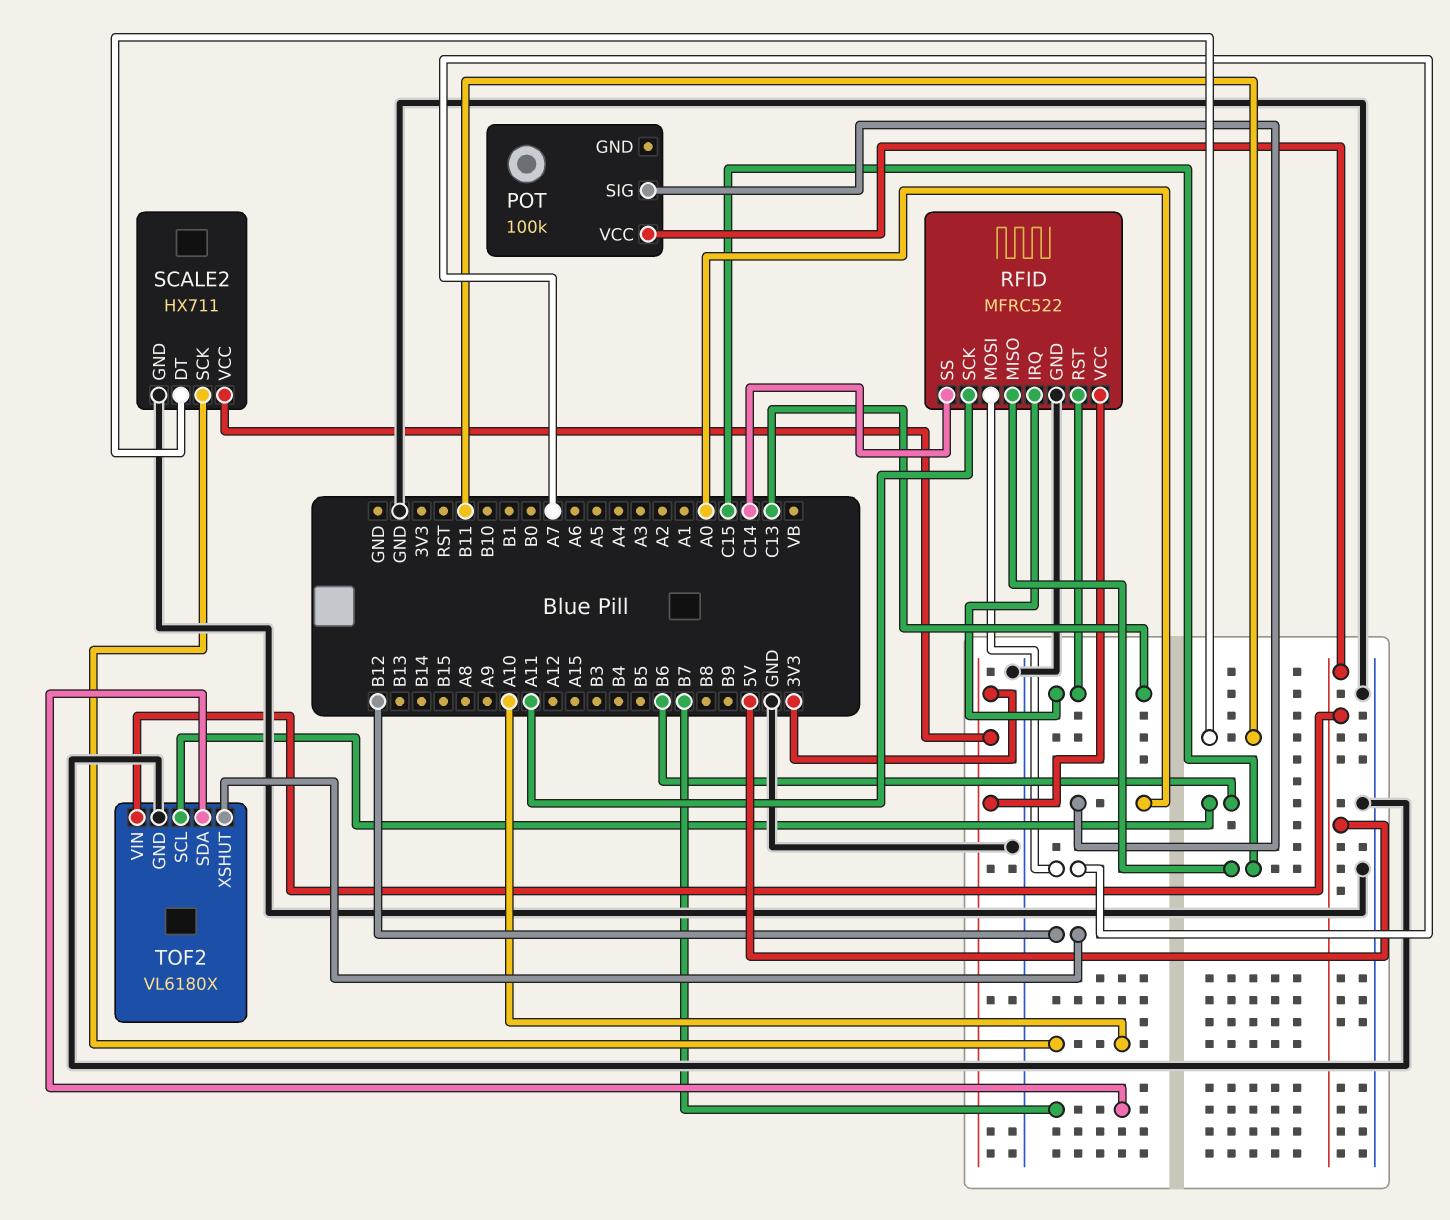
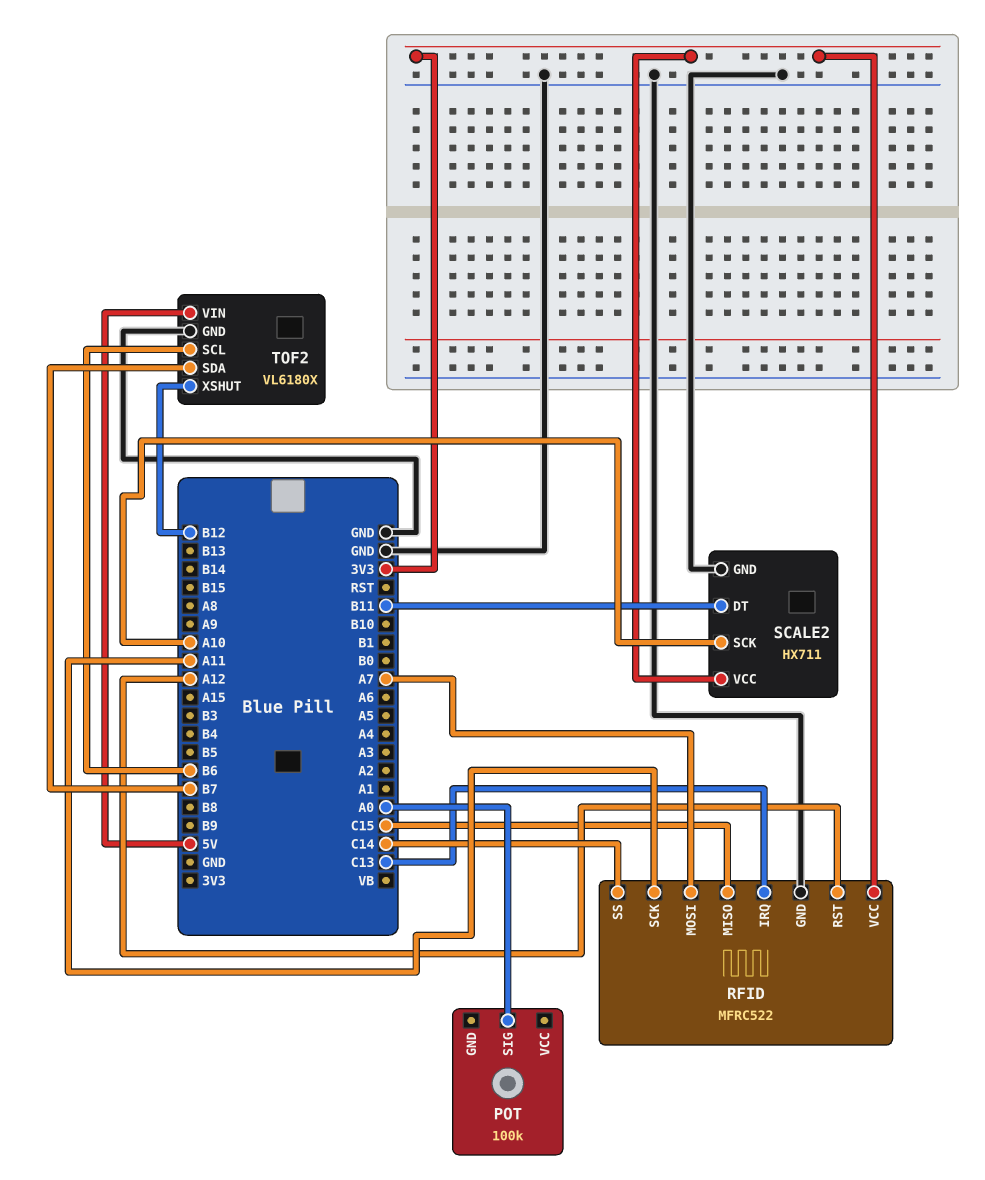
POT pin VCC: 5V -> none
RFID pin RST: C13 -> A12

